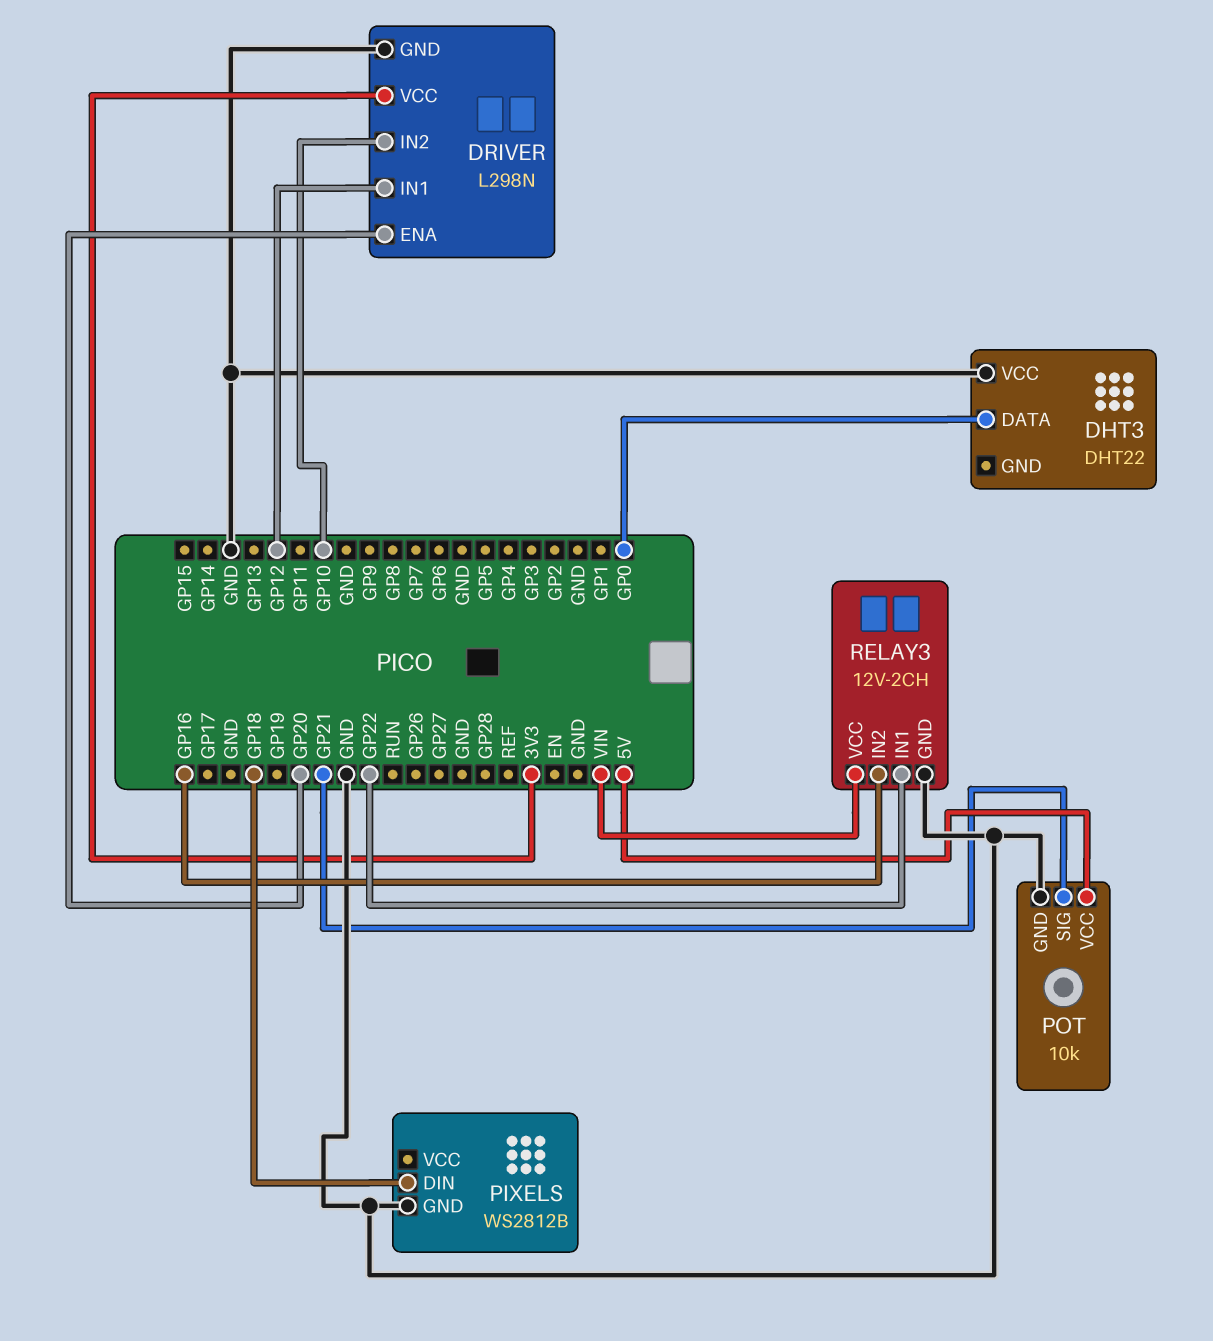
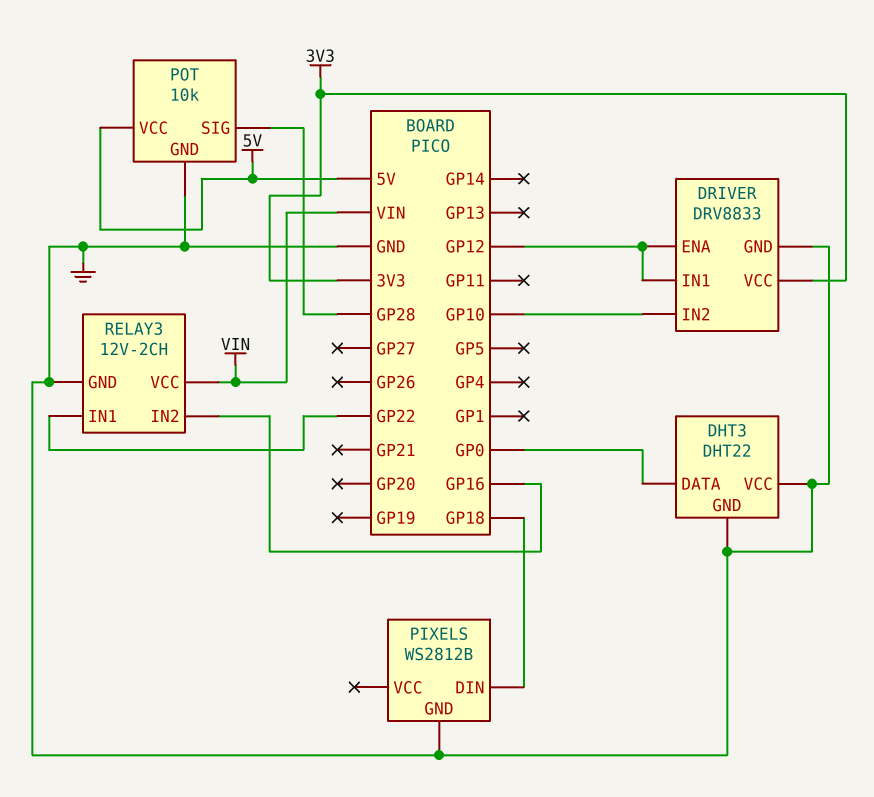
DHT3 pin GND: none -> GND
DRIVER: L298N -> DRV8833
DRIVER pin ENA: GP20 -> GP12
POT pin SIG: GP21 -> GP28

